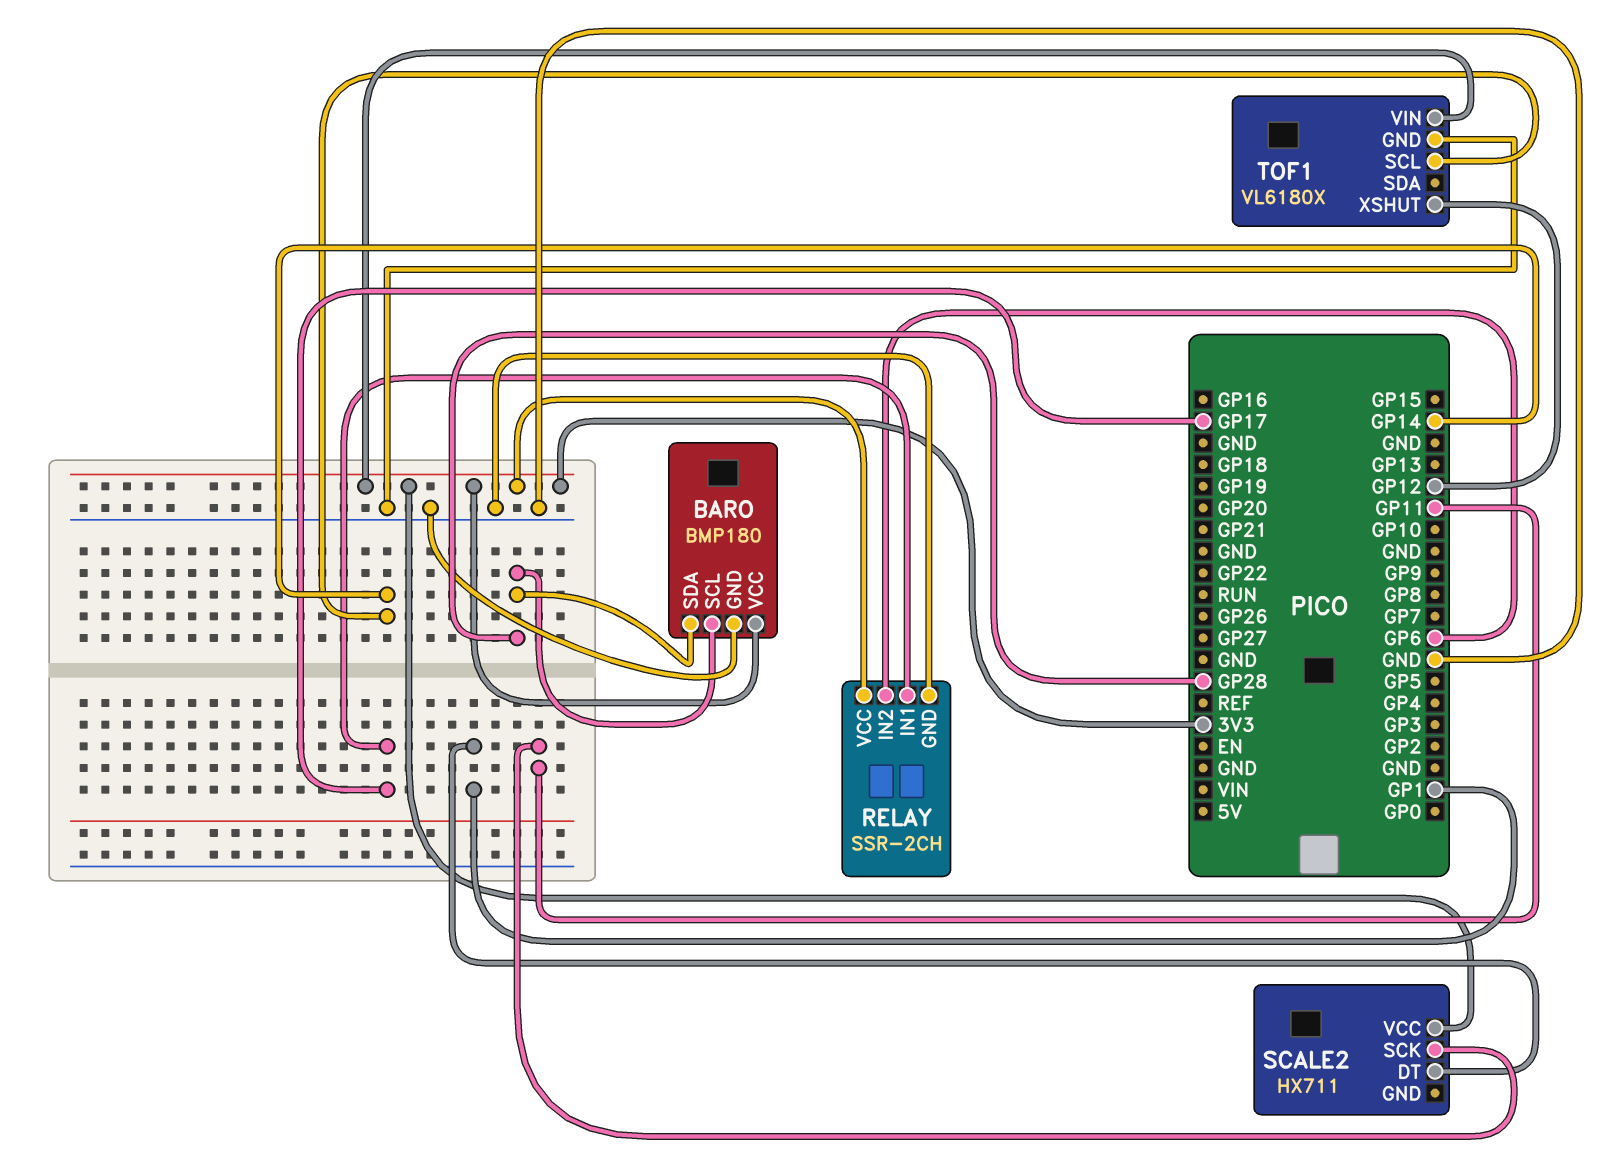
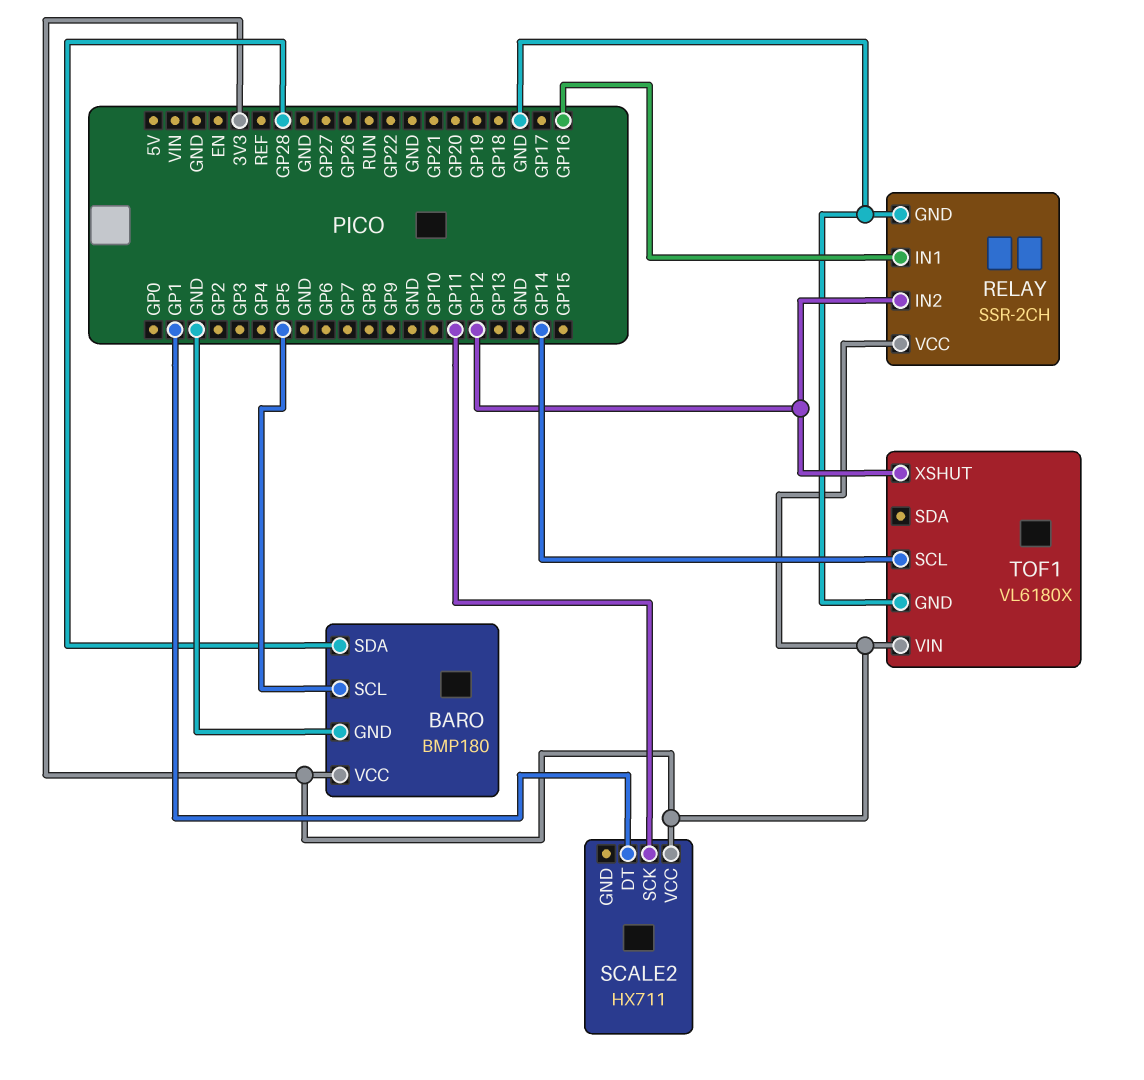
BARO pin SCL: GP28 -> GP5
RELAY pin IN1: GP17 -> GP16
RELAY pin IN2: GP6 -> GP12

